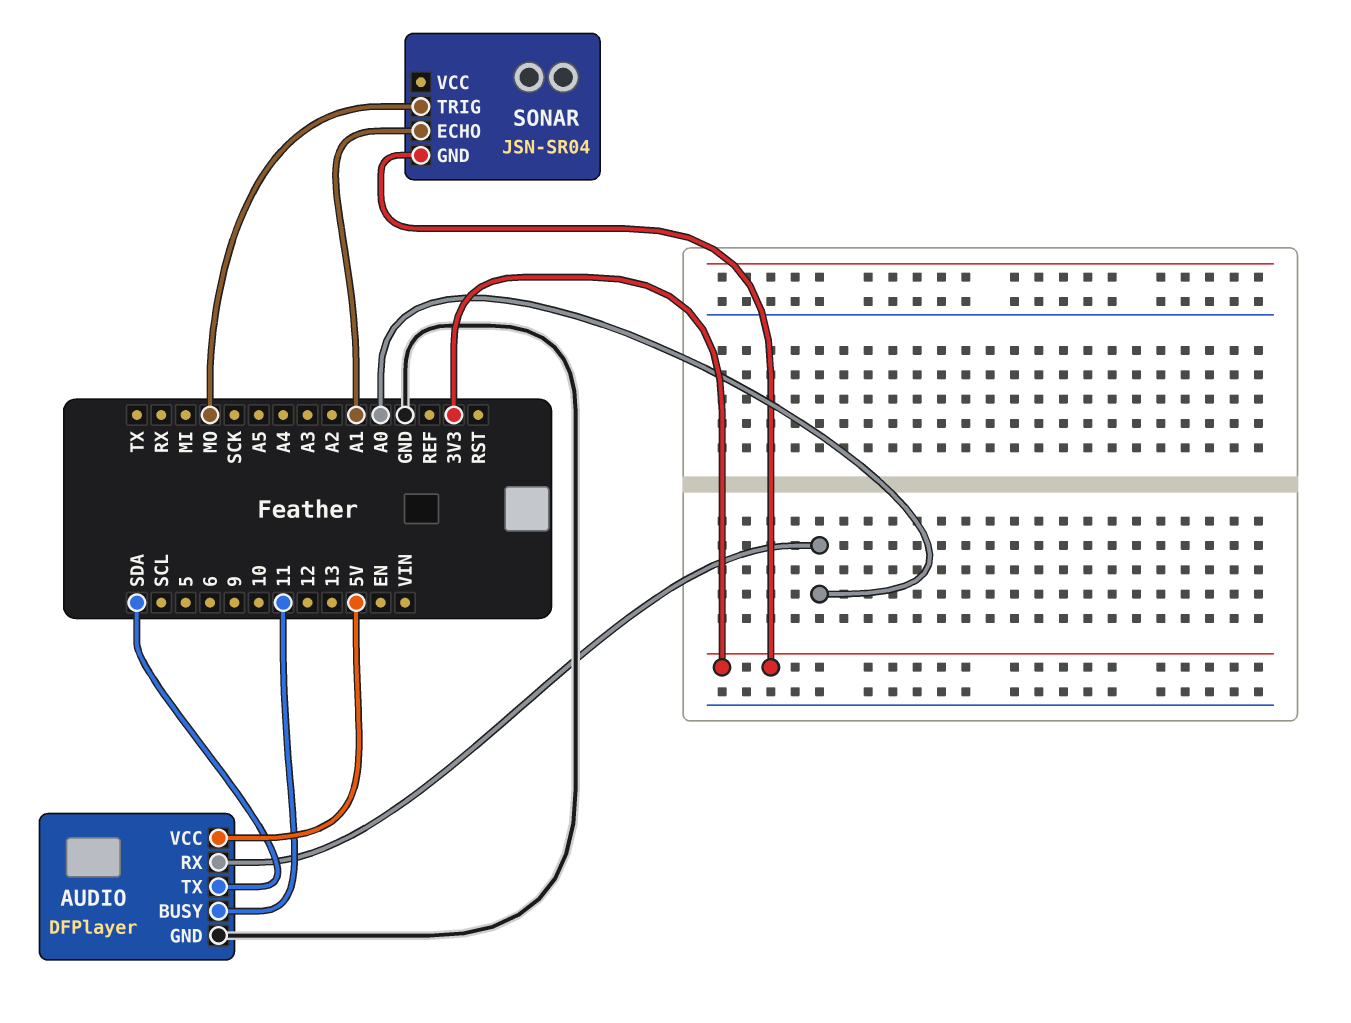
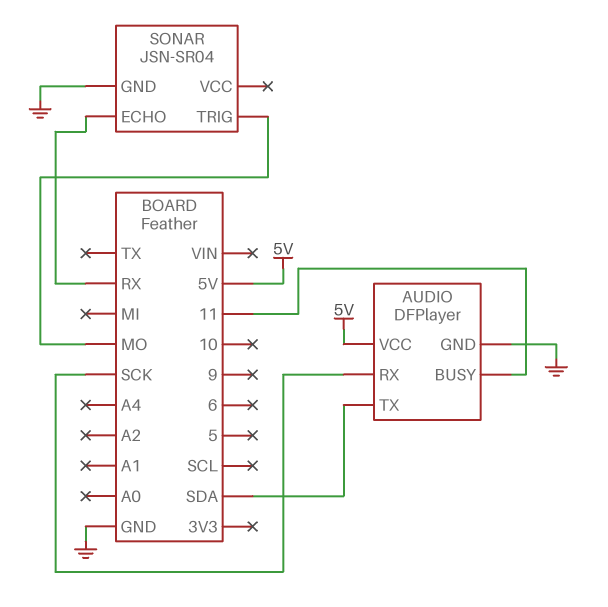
AUDIO pin RX: A0 -> SCK
SONAR pin ECHO: A1 -> RX
SONAR pin GND: 3V3 -> GND

